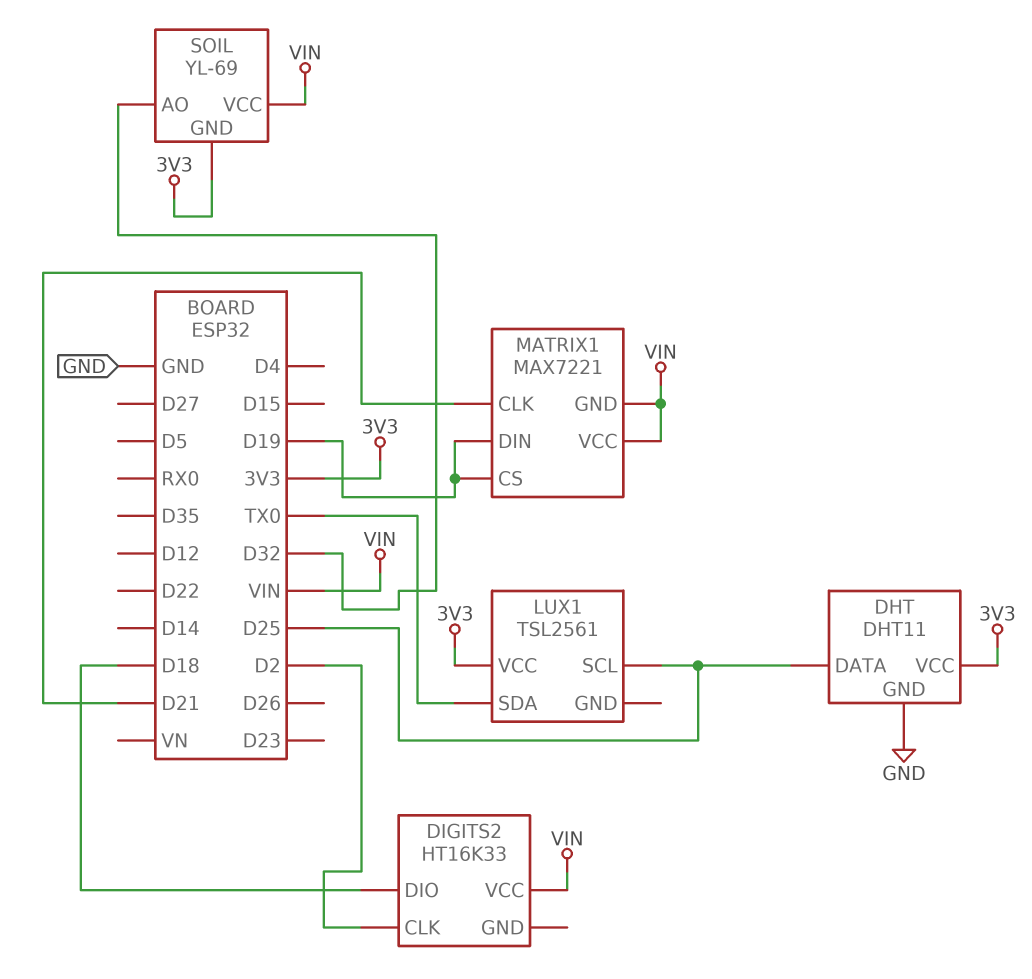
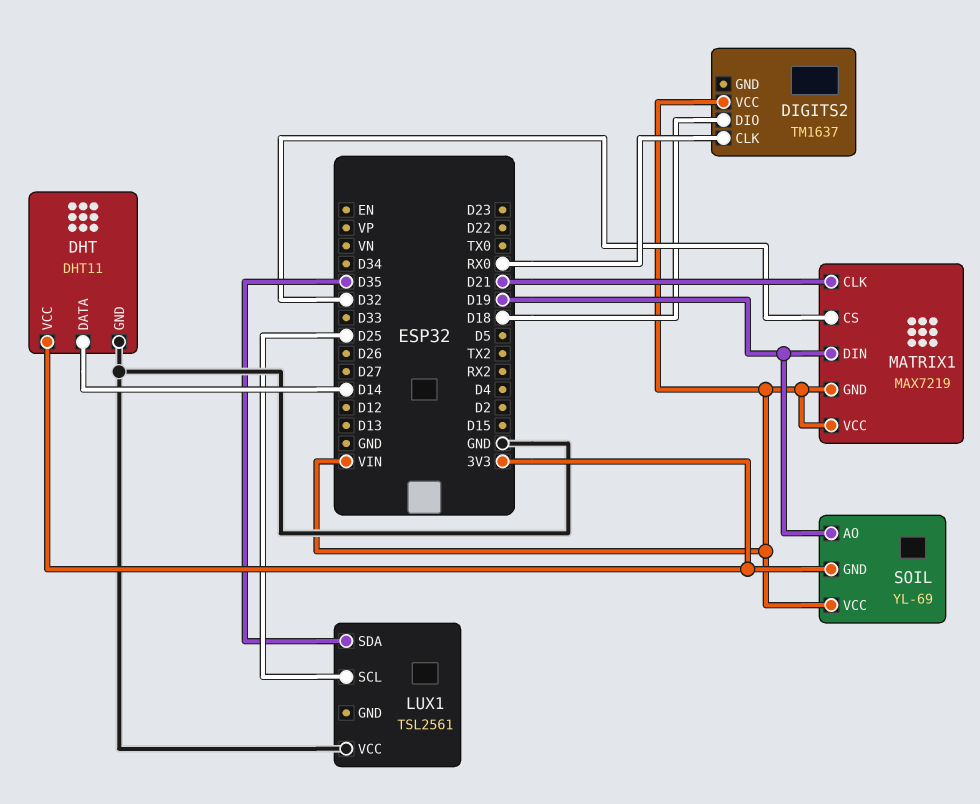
DHT pin DATA: D25 -> D14
DIGITS2: HT16K33 -> TM1637
DIGITS2 pin CLK: D2 -> RX0
LUX1 pin SDA: TX0 -> D35
LUX1 pin VCC: 3V3 -> GND
MATRIX1: MAX7221 -> MAX7219
MATRIX1 pin CS: D19 -> D32
SOIL pin AO: D32 -> D19

